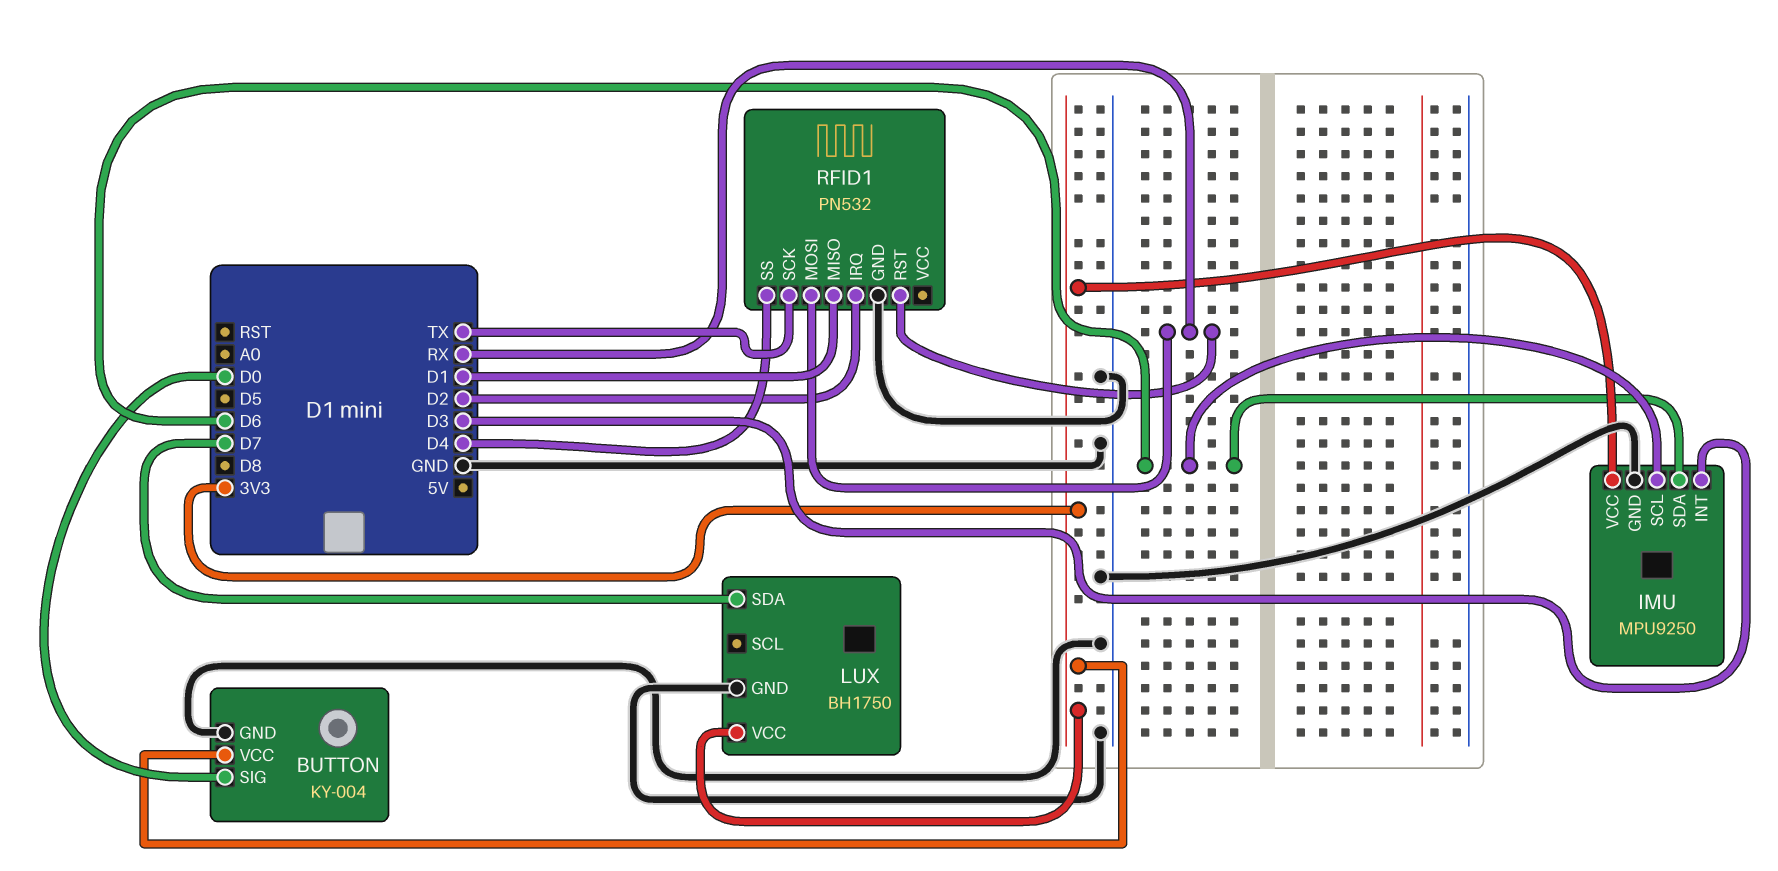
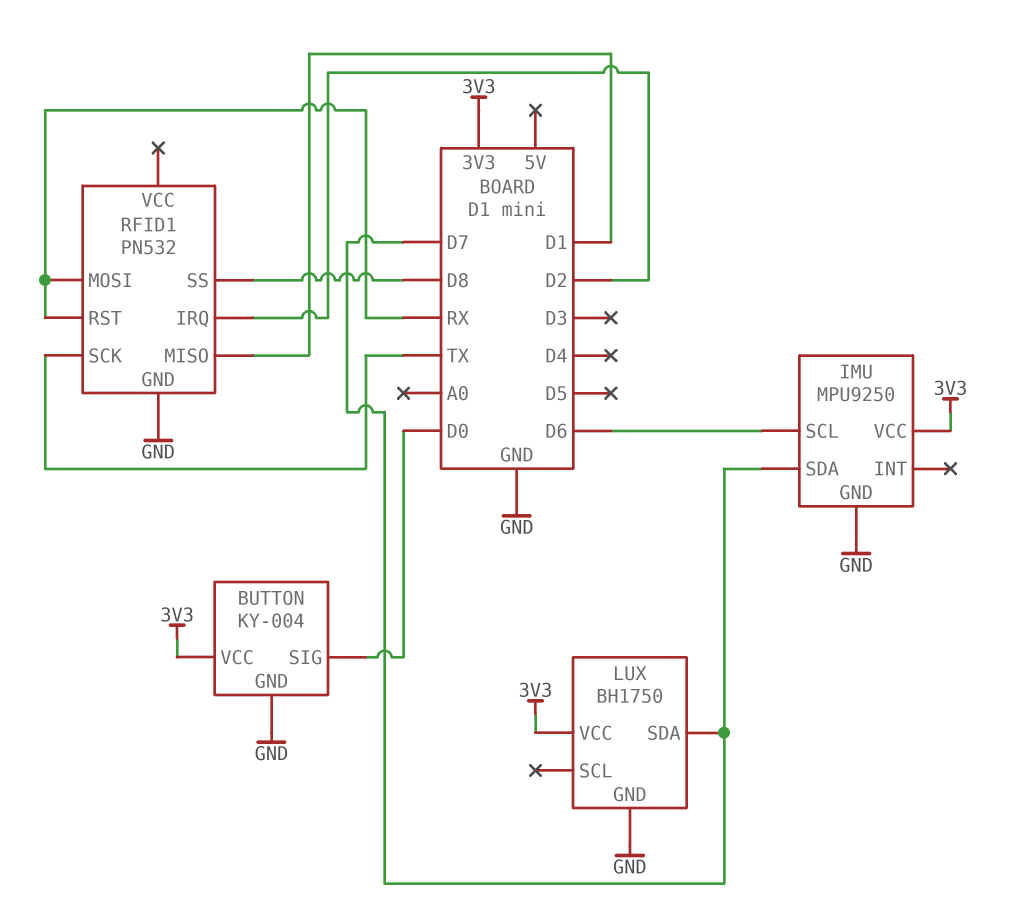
IMU pin INT: D3 -> none
IMU pin SDA: D6 -> D7
RFID1 pin SS: D4 -> D8

